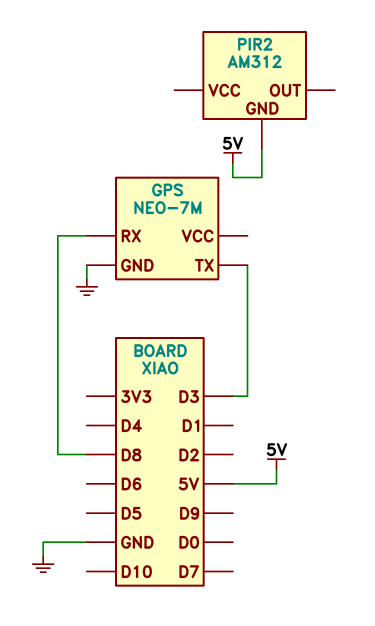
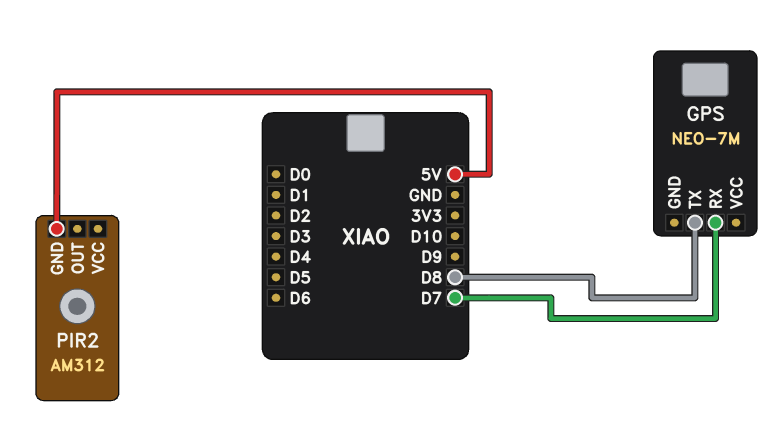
GPS pin GND: GND -> none
GPS pin RX: D8 -> D7
GPS pin TX: D3 -> D8

